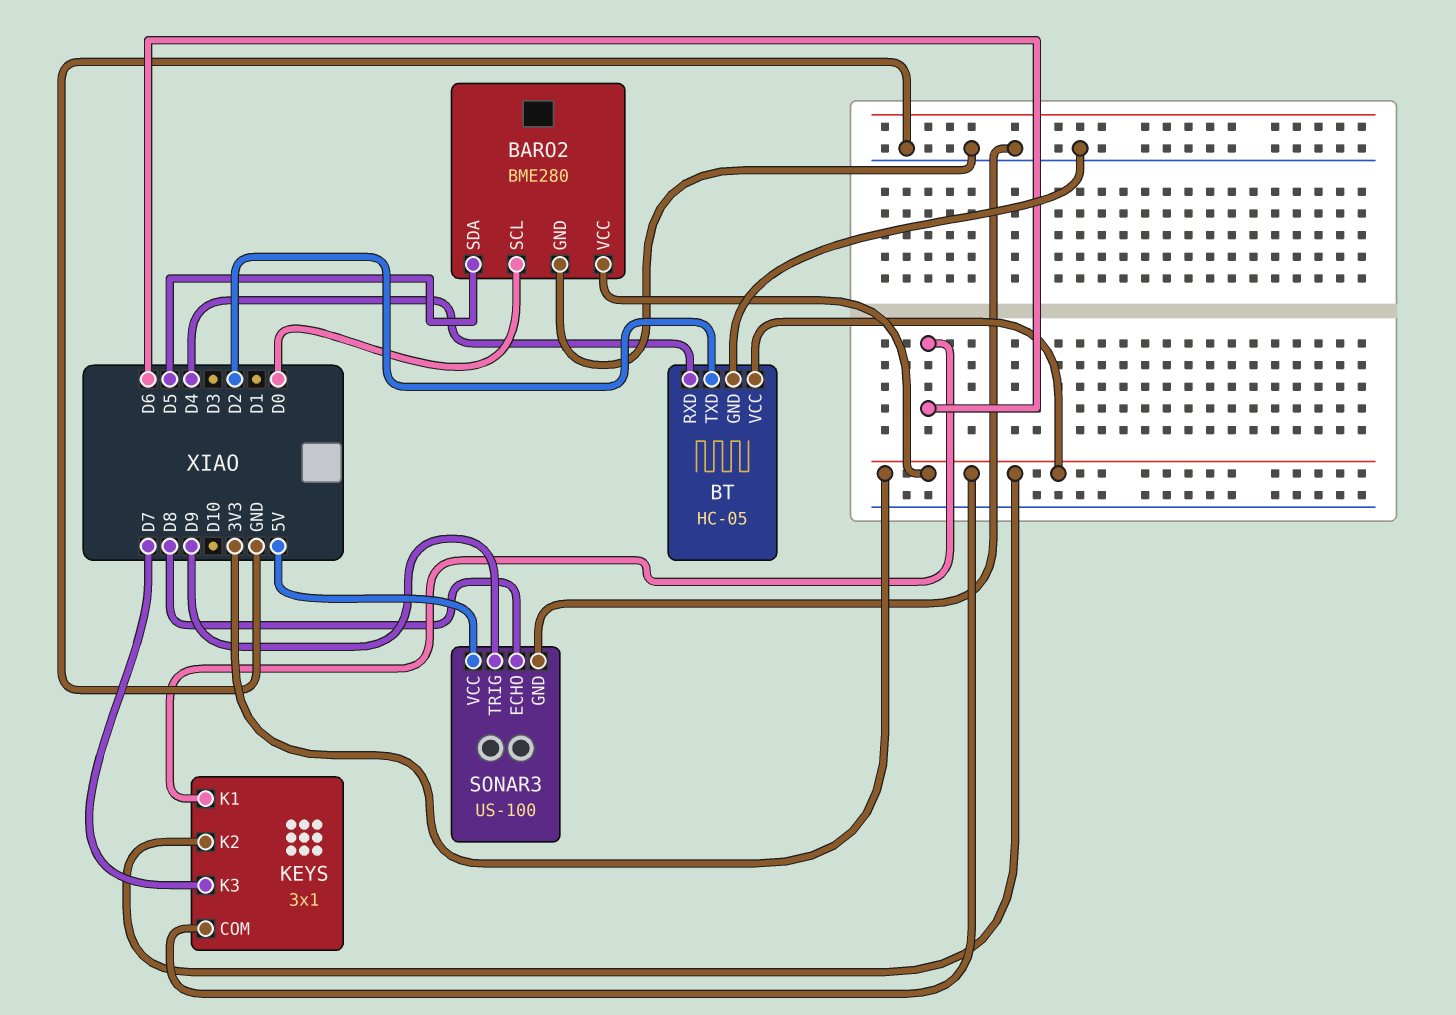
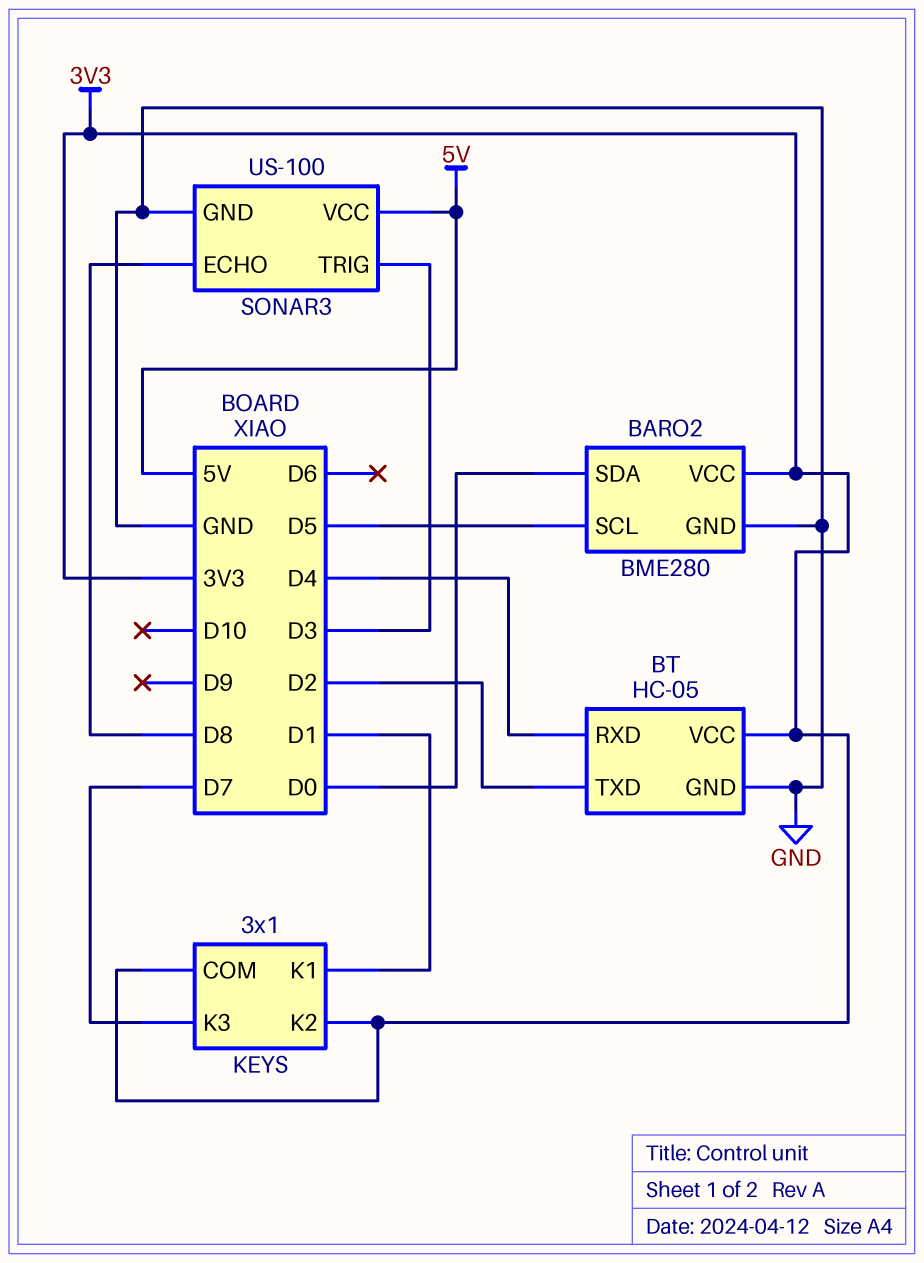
BARO2 pin SCL: D0 -> D5
BARO2 pin SDA: D5 -> D0
KEYS pin K1: D6 -> D1
SONAR3 pin TRIG: D9 -> D3

